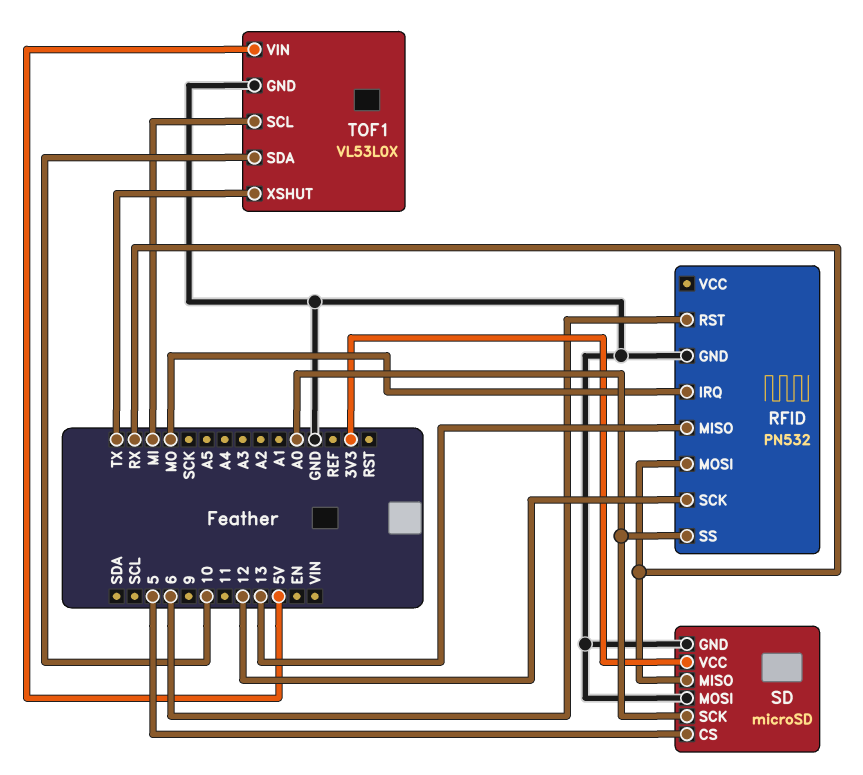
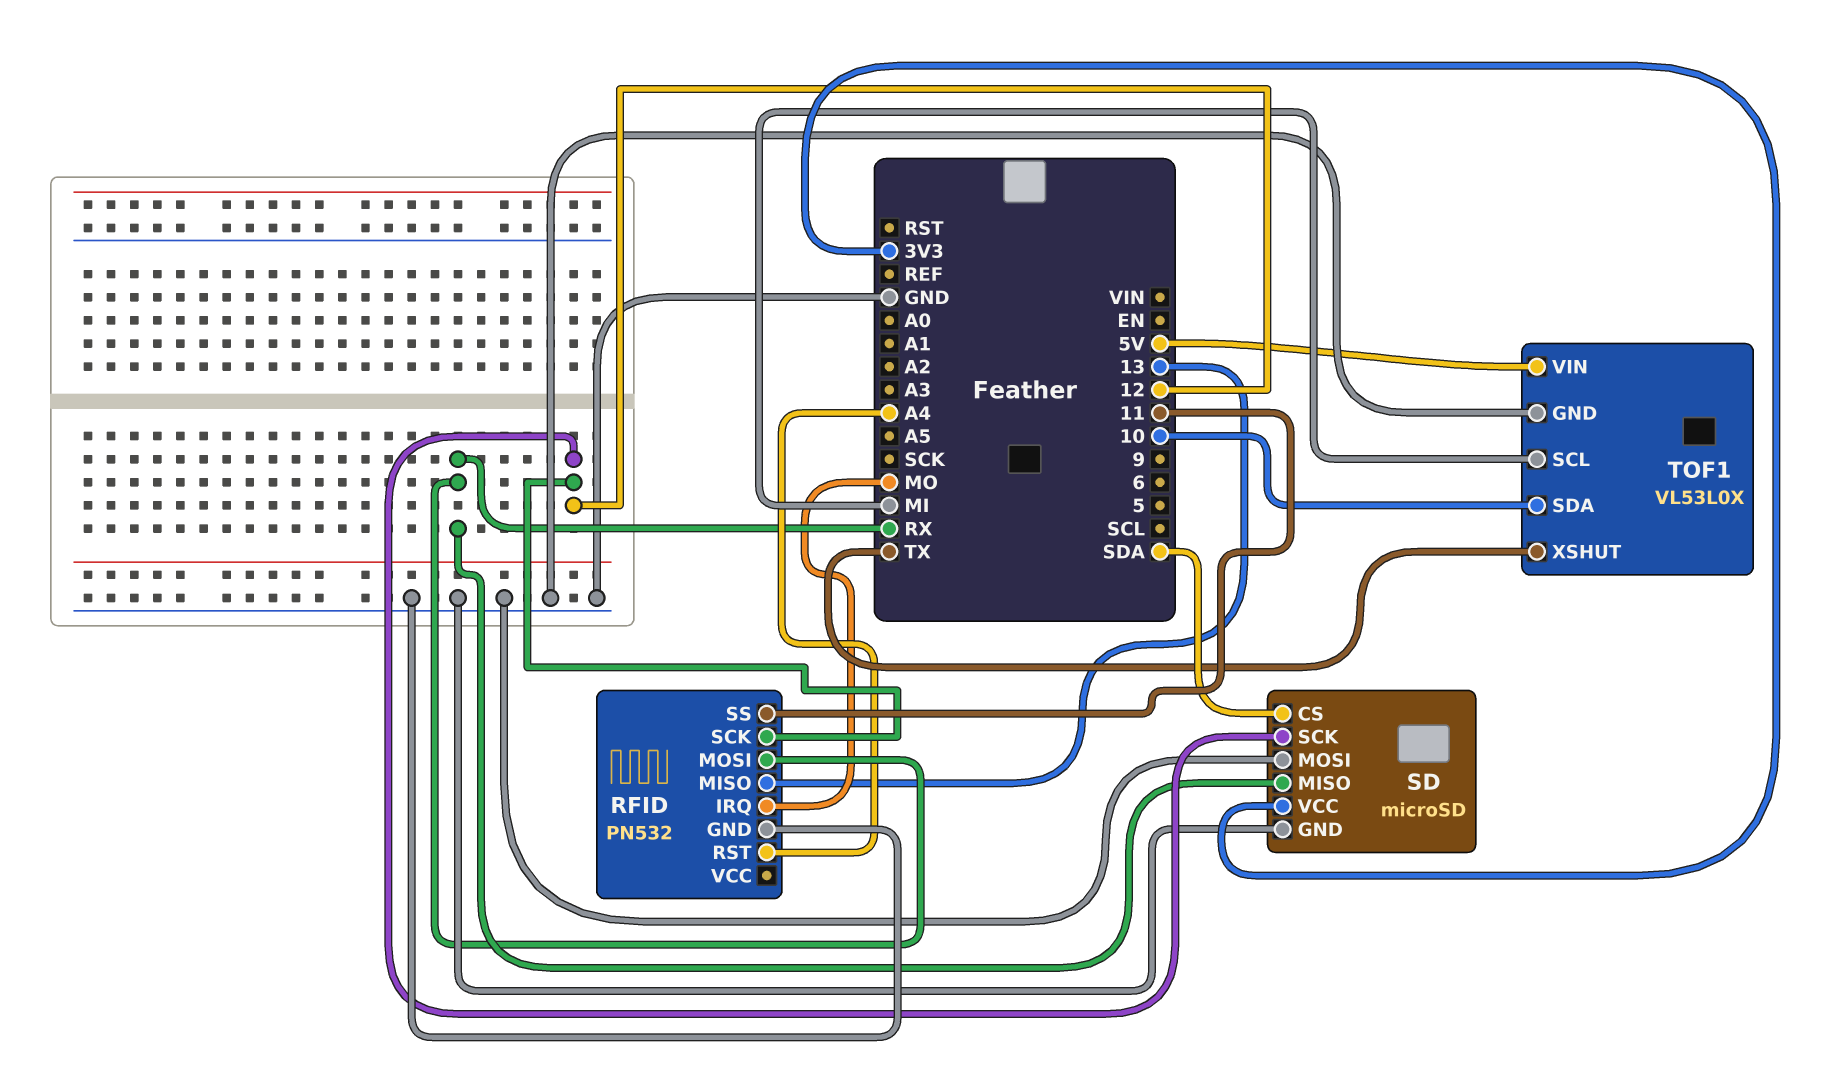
RFID pin RST: 6 -> A4
RFID pin SS: A0 -> 11
SD pin CS: 5 -> SDA
SD pin SCK: A0 -> 12

